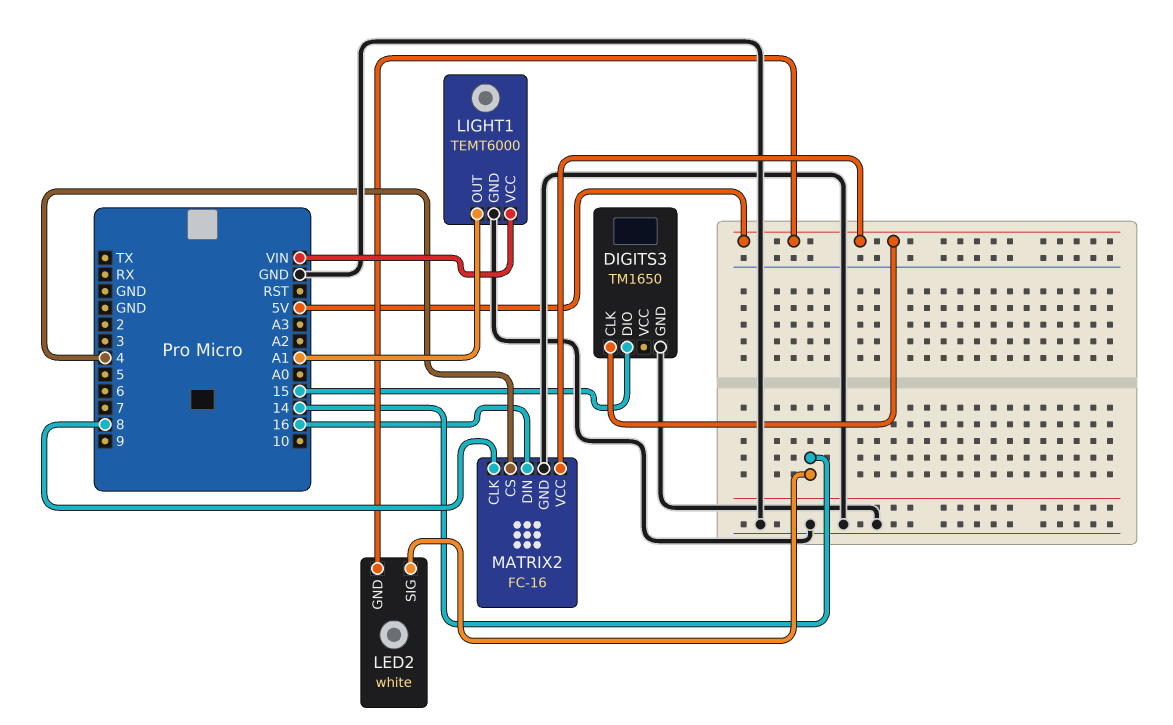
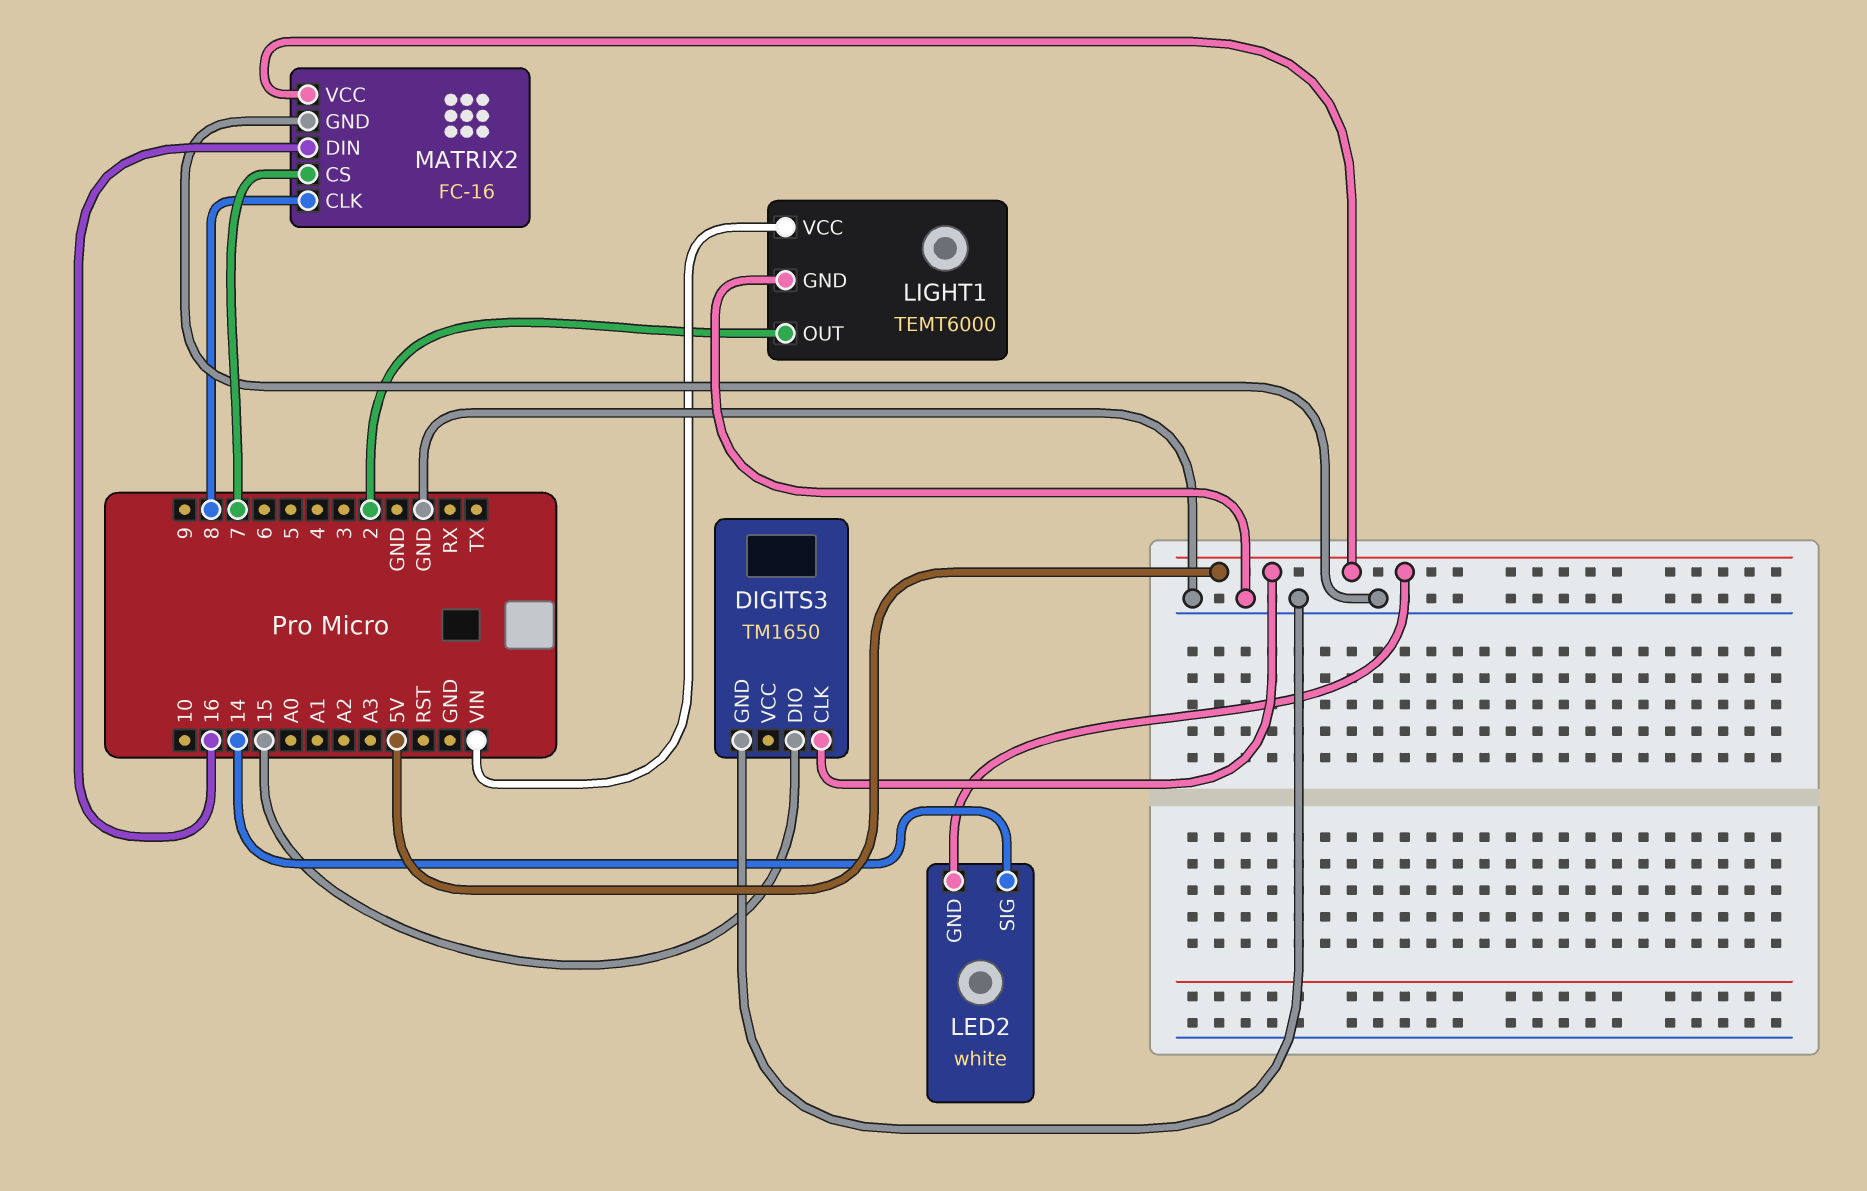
LIGHT1 pin OUT: A1 -> 2
MATRIX2 pin CS: 4 -> 7

